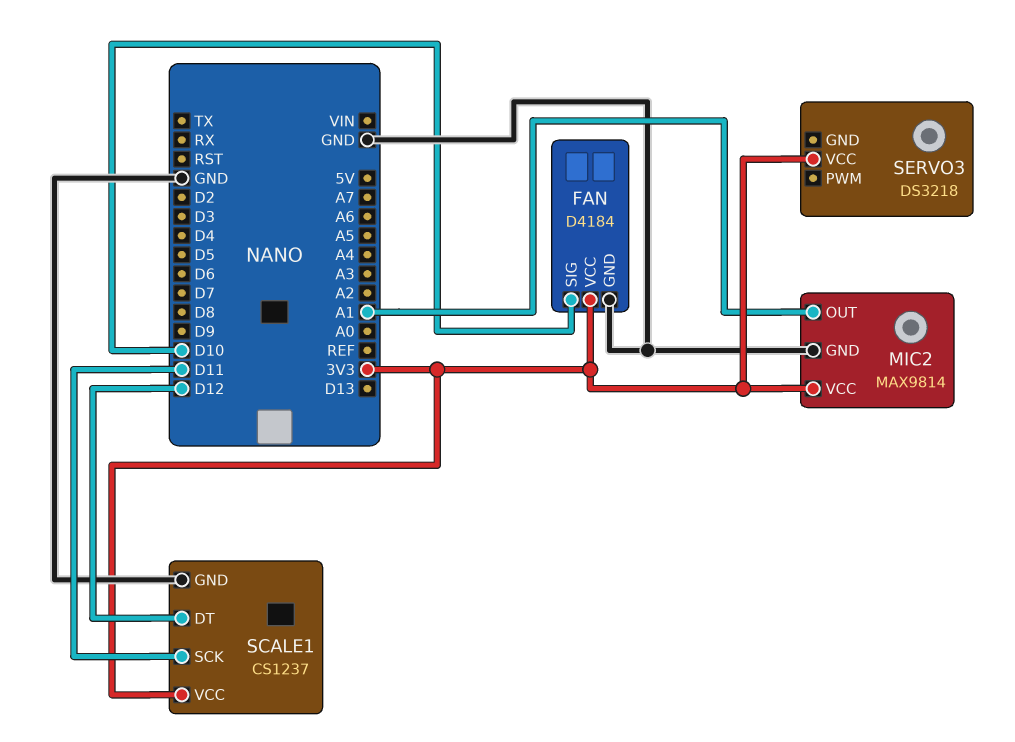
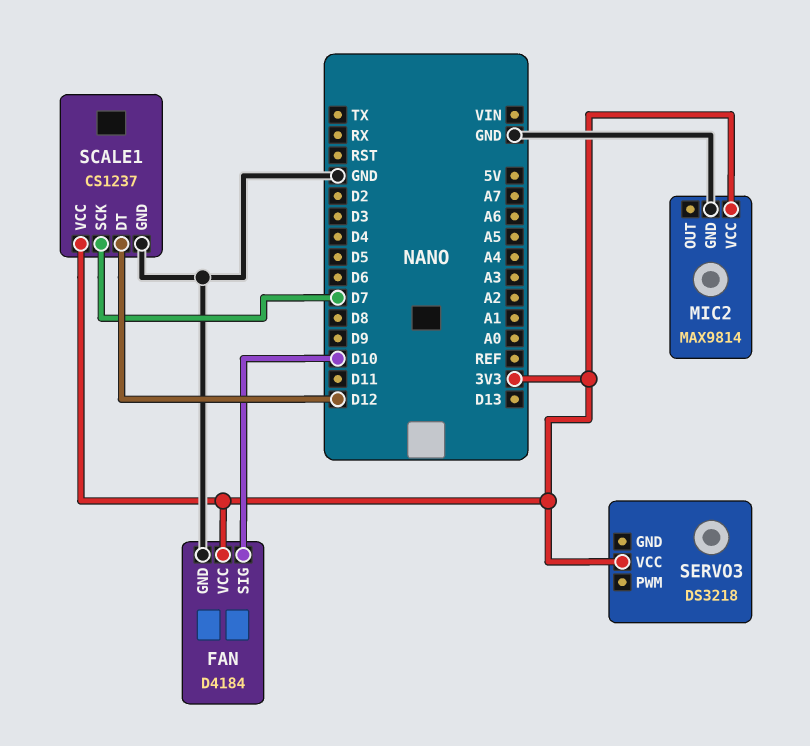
MIC2 pin OUT: A1 -> none
SCALE1 pin SCK: D11 -> D7

